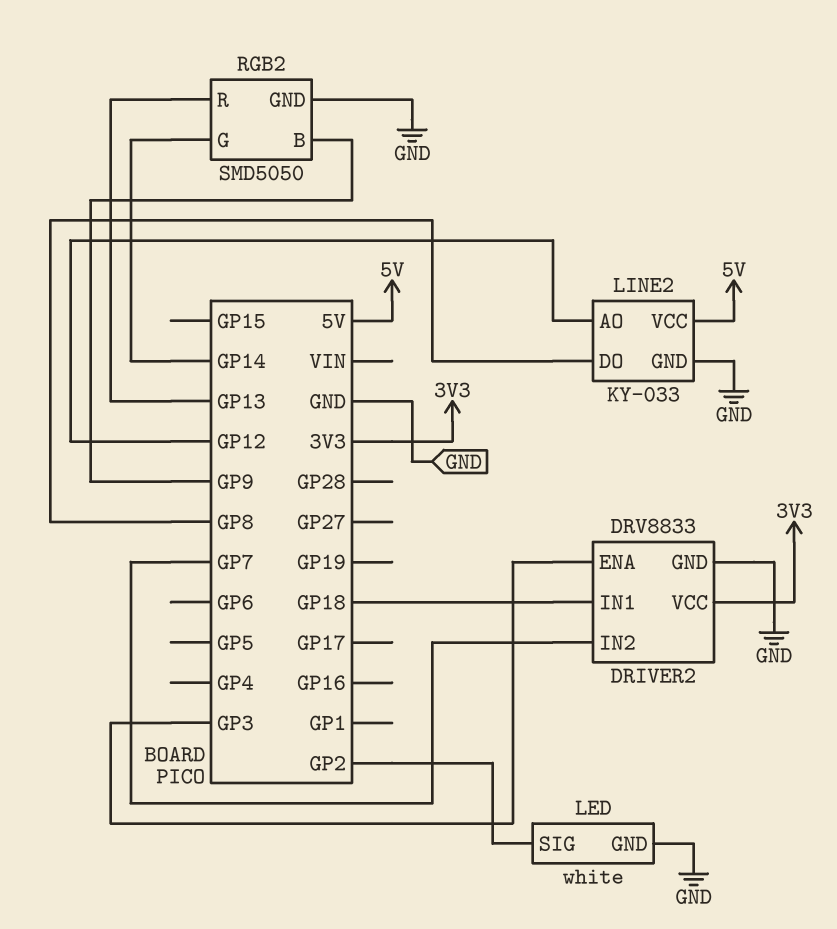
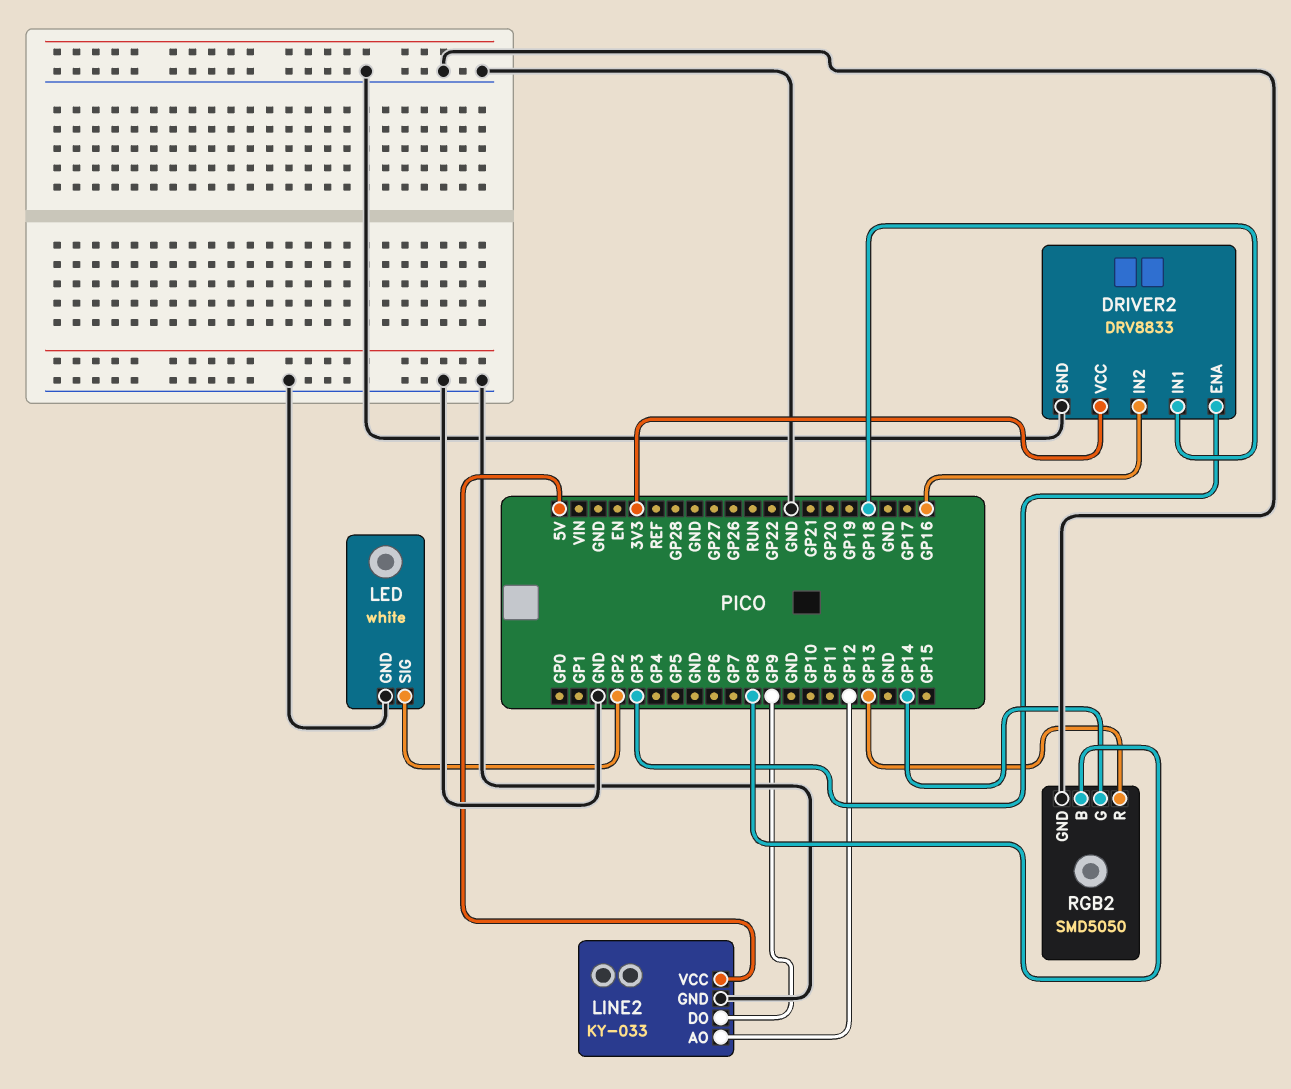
DRIVER2 pin IN2: GP7 -> GP16
LINE2 pin DO: GP8 -> GP9
RGB2 pin B: GP9 -> GP8

